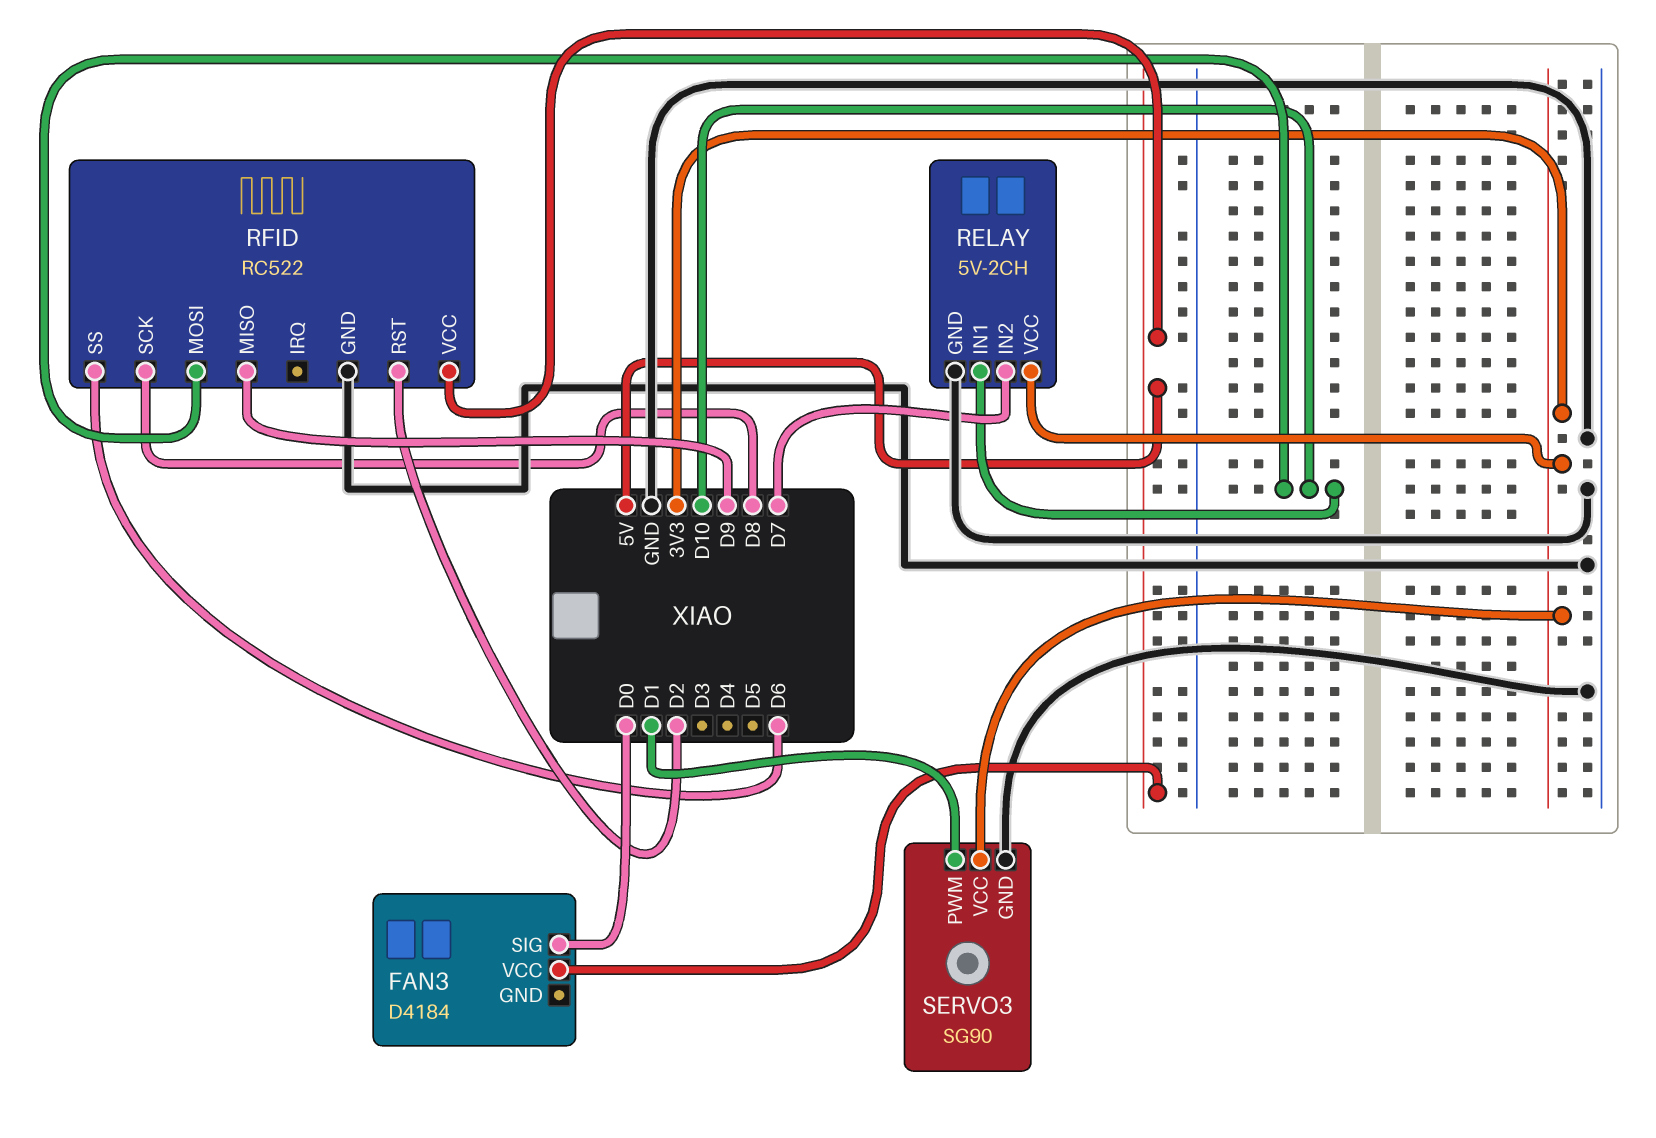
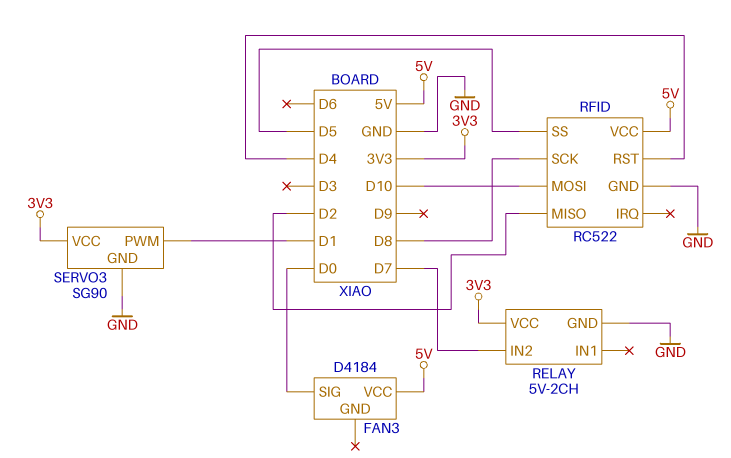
RELAY pin IN1: D10 -> none
RFID pin MISO: D9 -> D2
RFID pin RST: D2 -> D4
RFID pin SS: D6 -> D5

